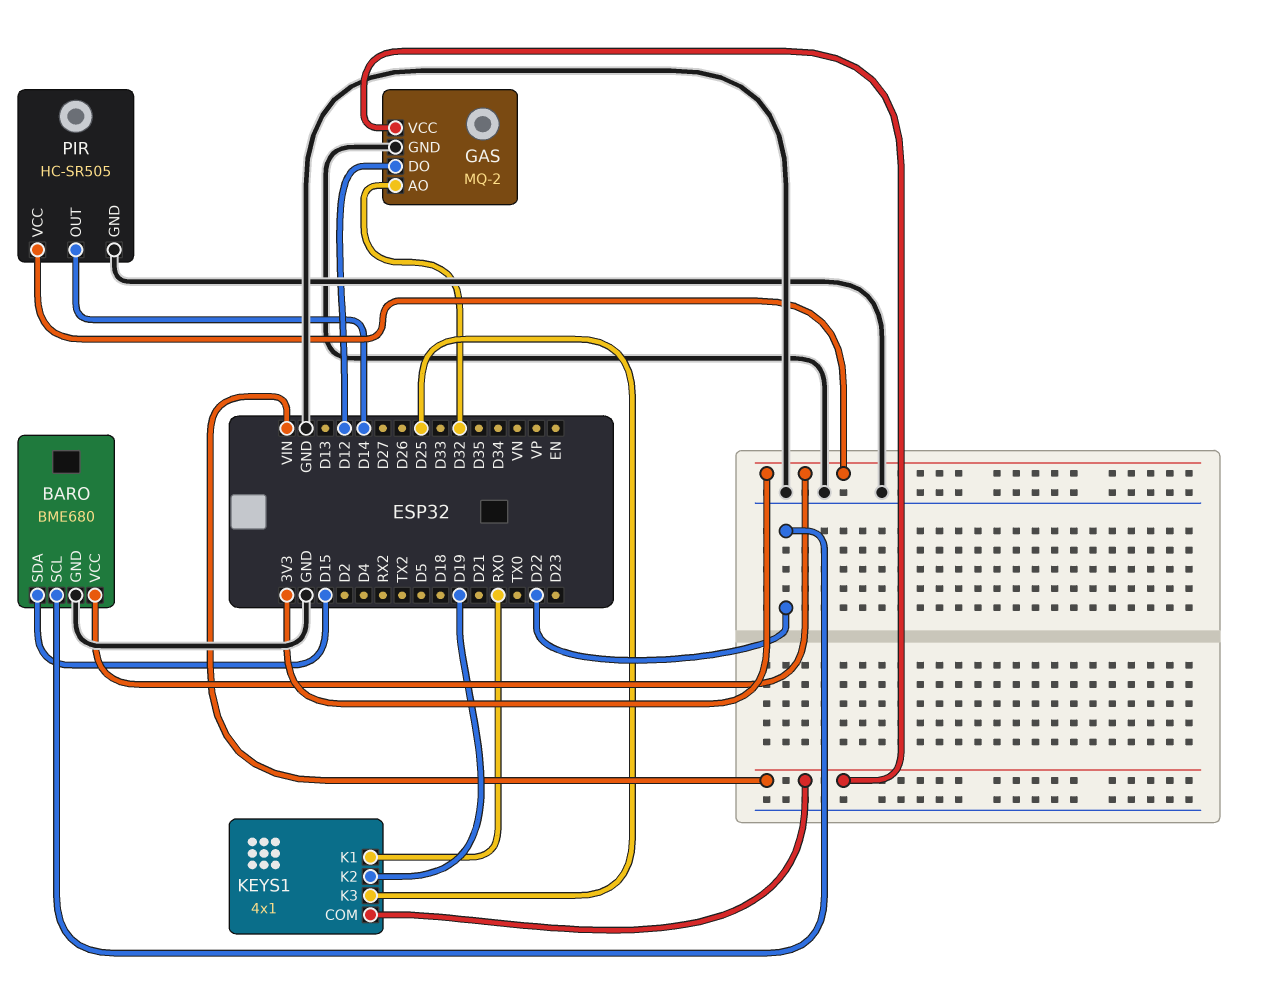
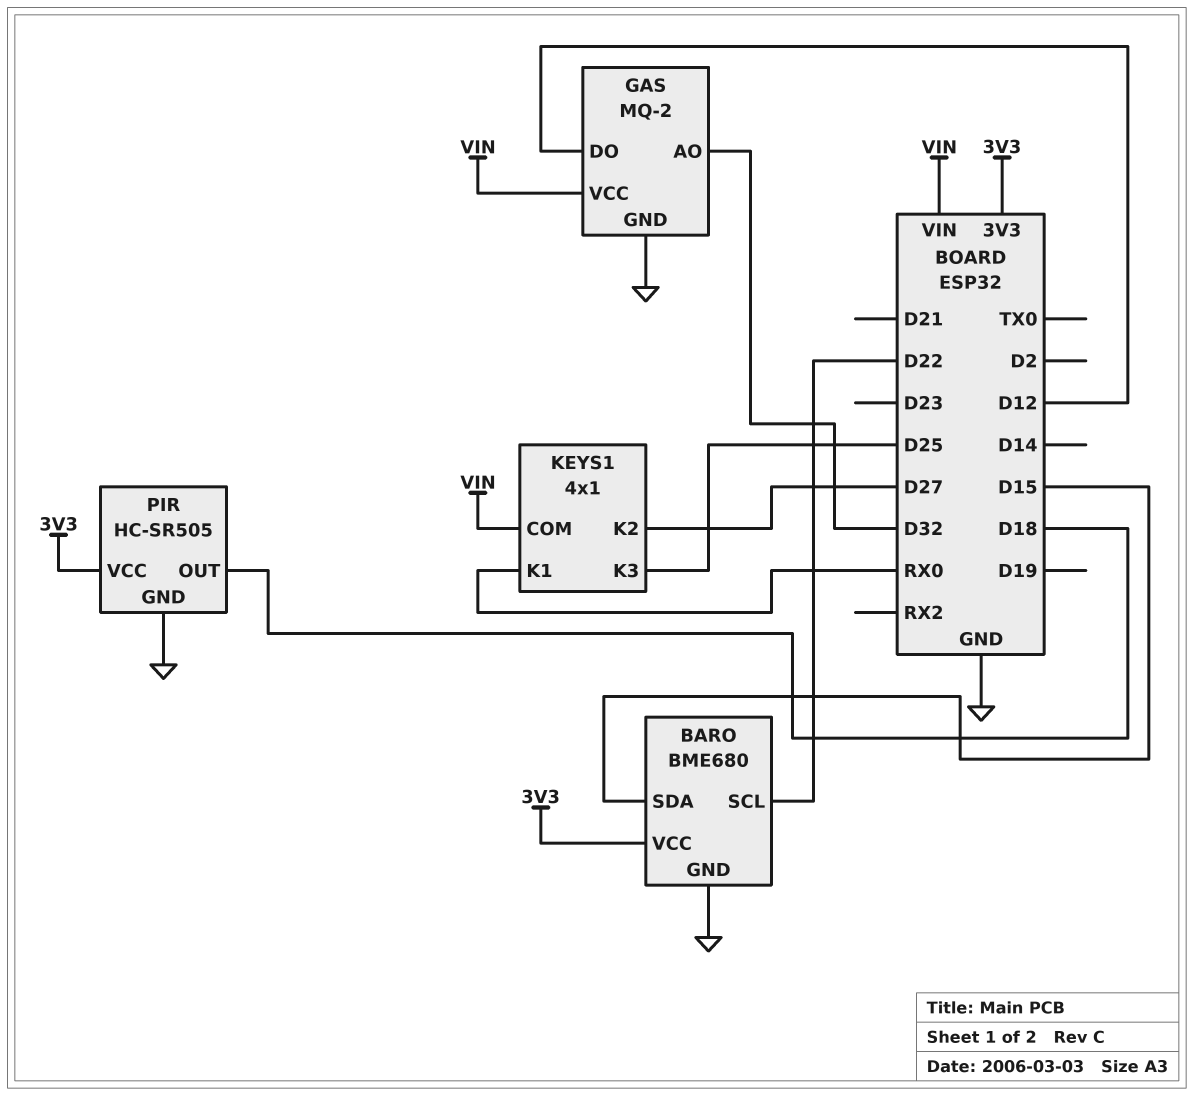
KEYS1 pin K2: D19 -> D27
PIR pin OUT: D14 -> D18

